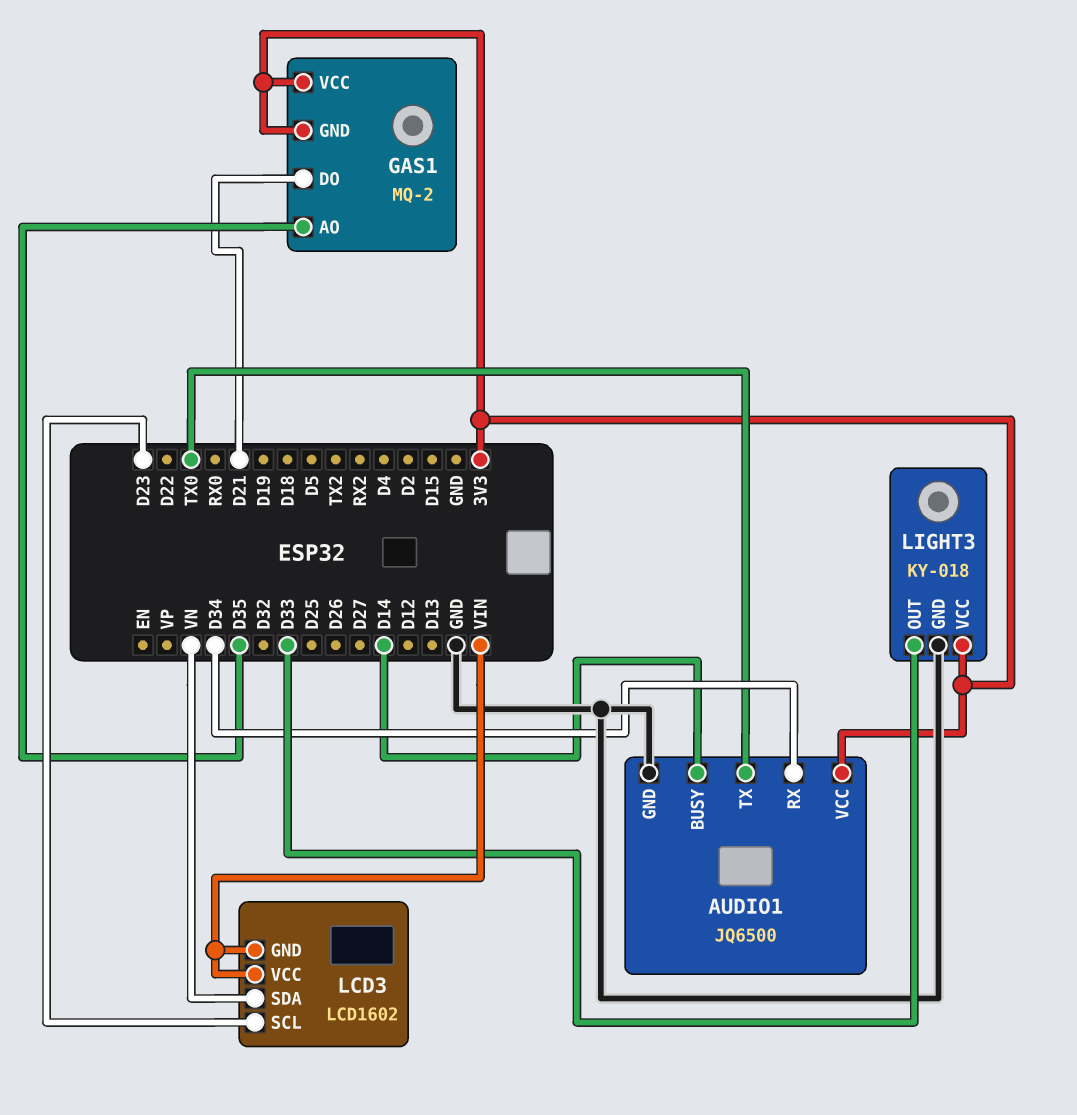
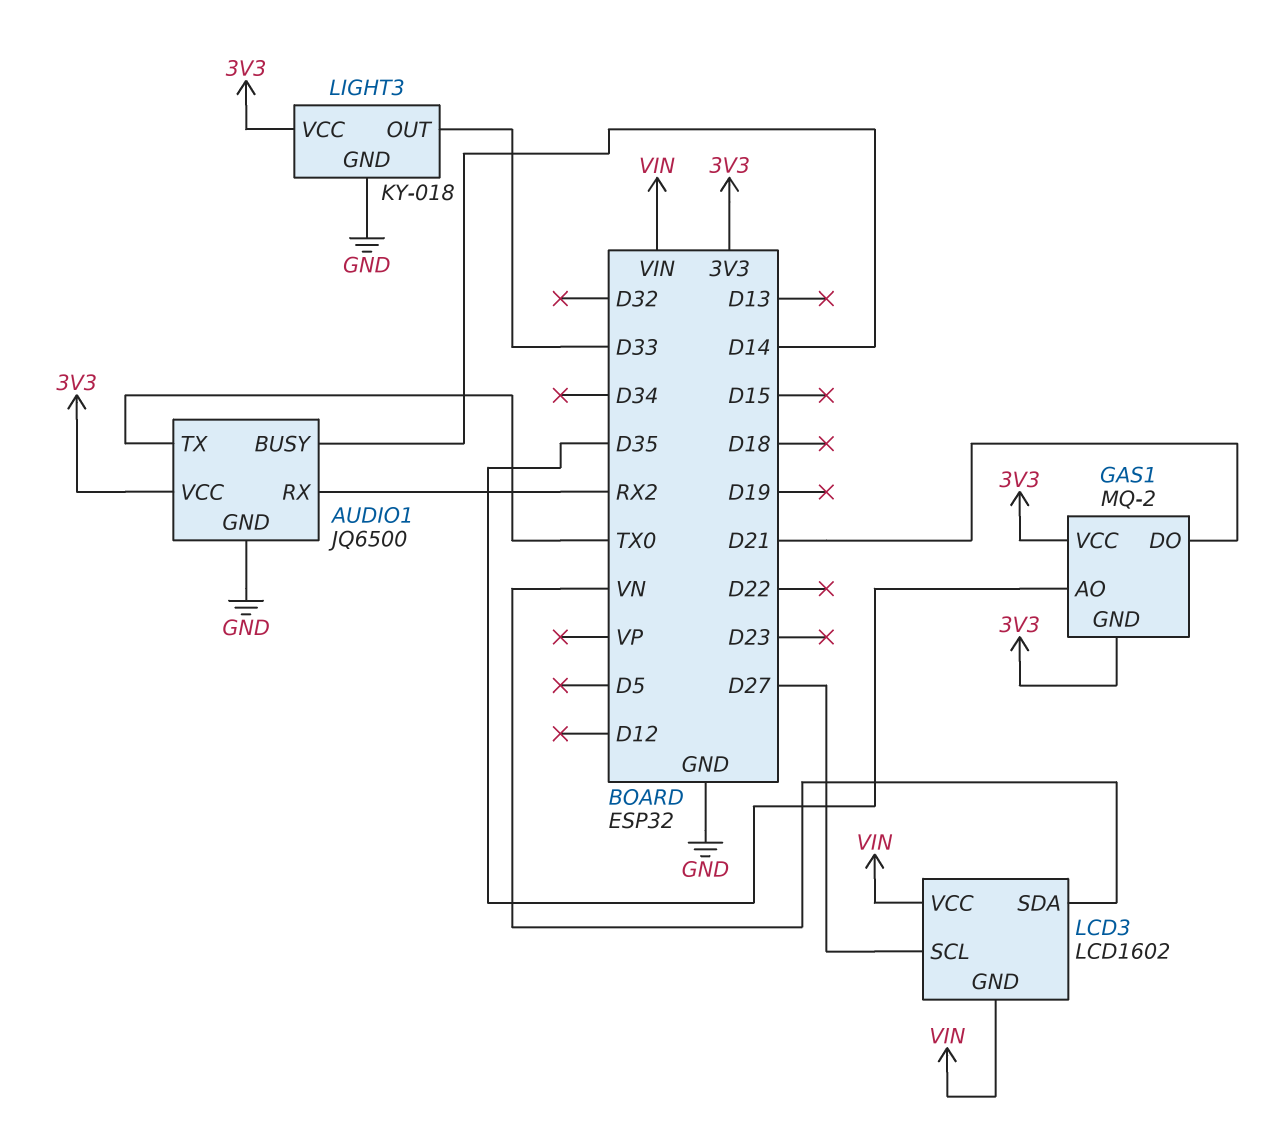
AUDIO1 pin RX: D34 -> RX2
LCD3 pin SCL: D23 -> D27

